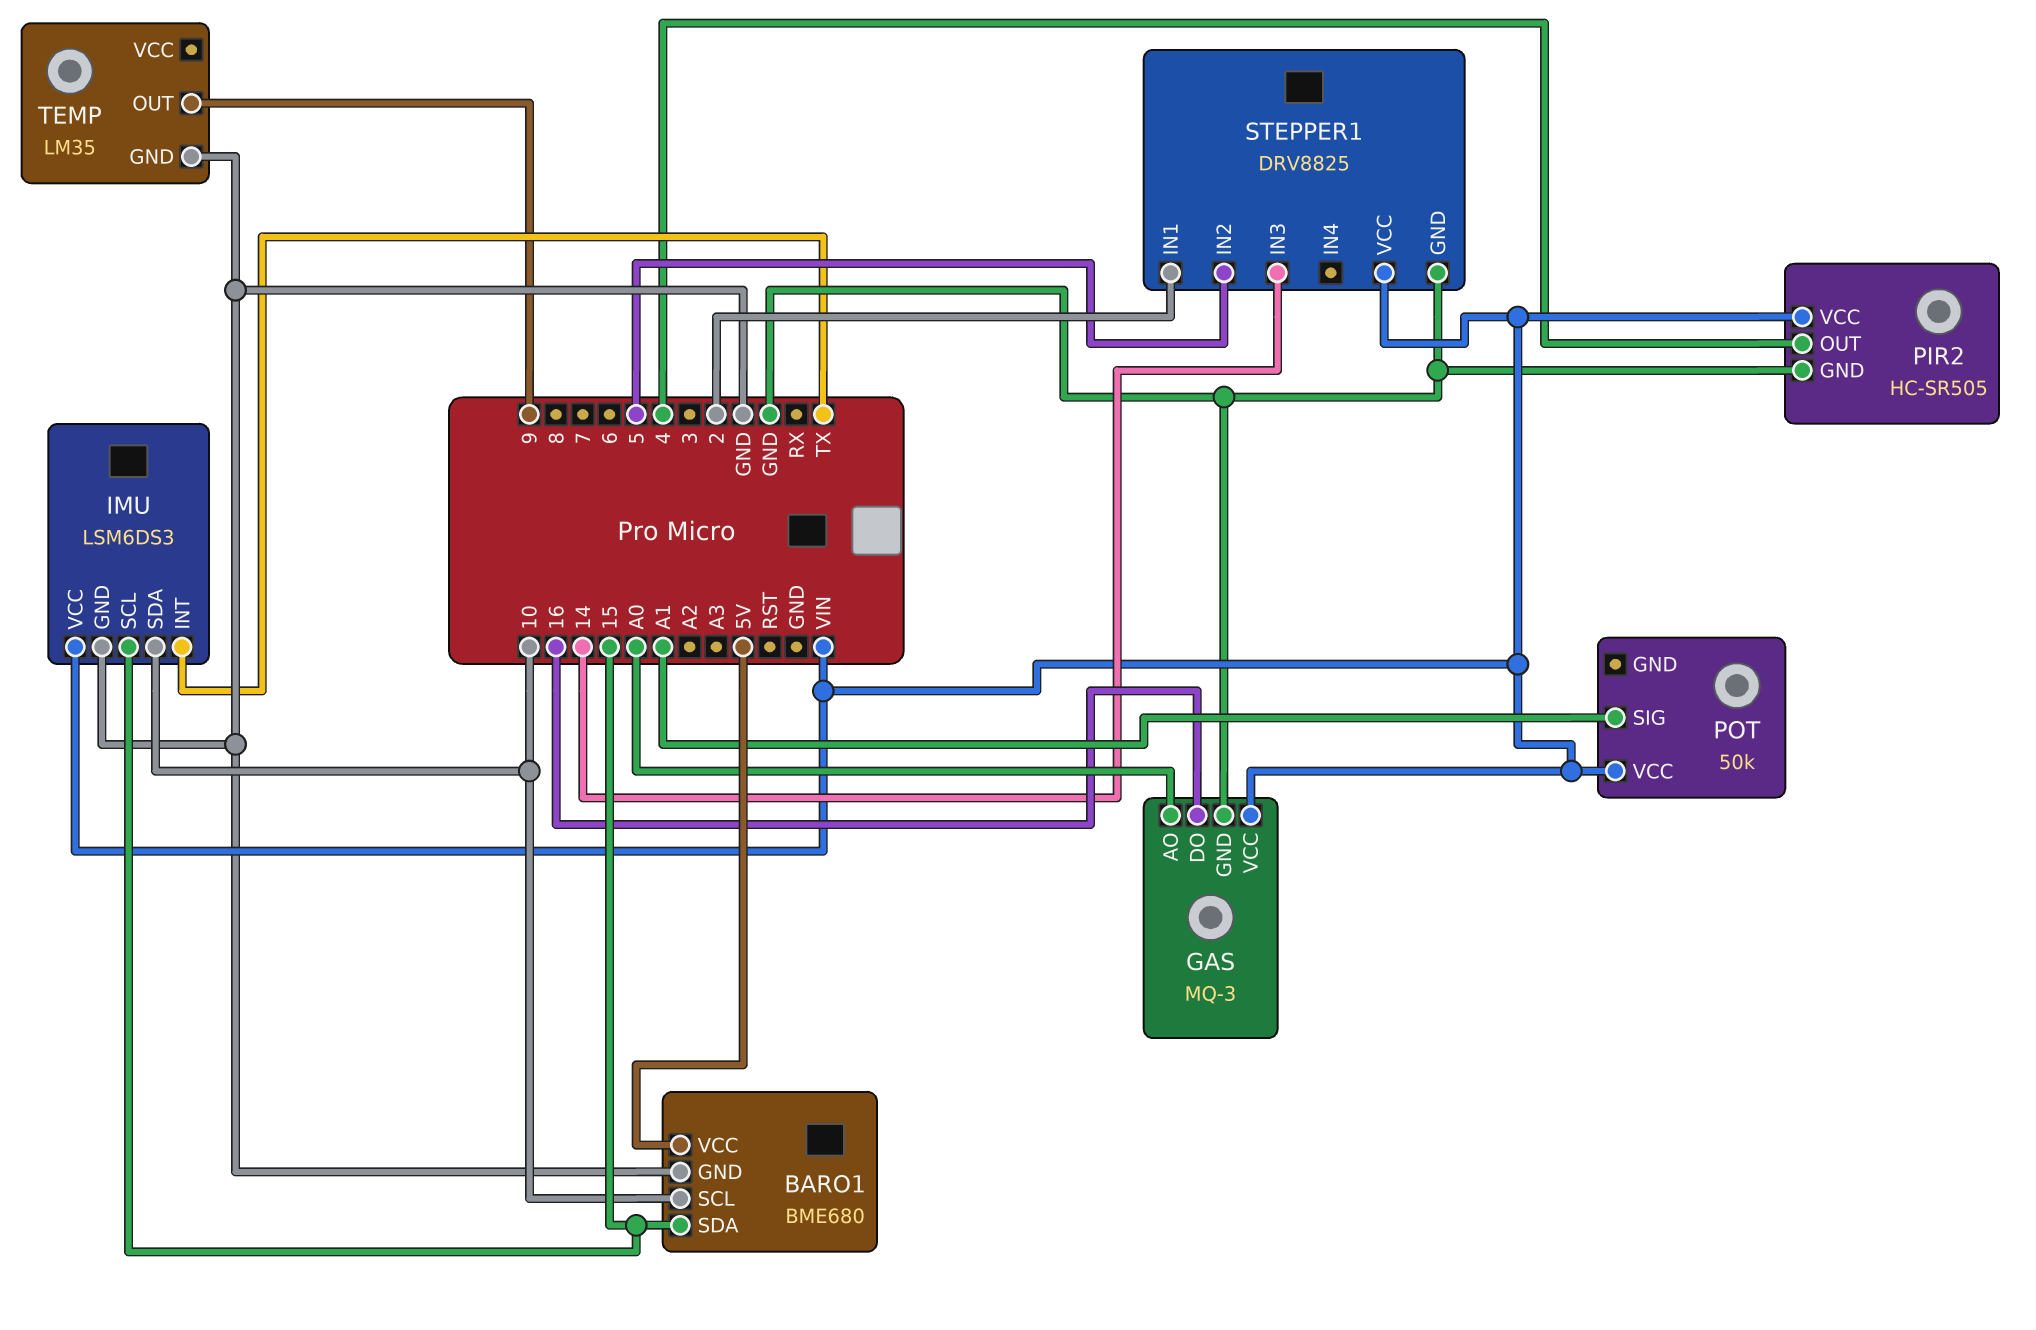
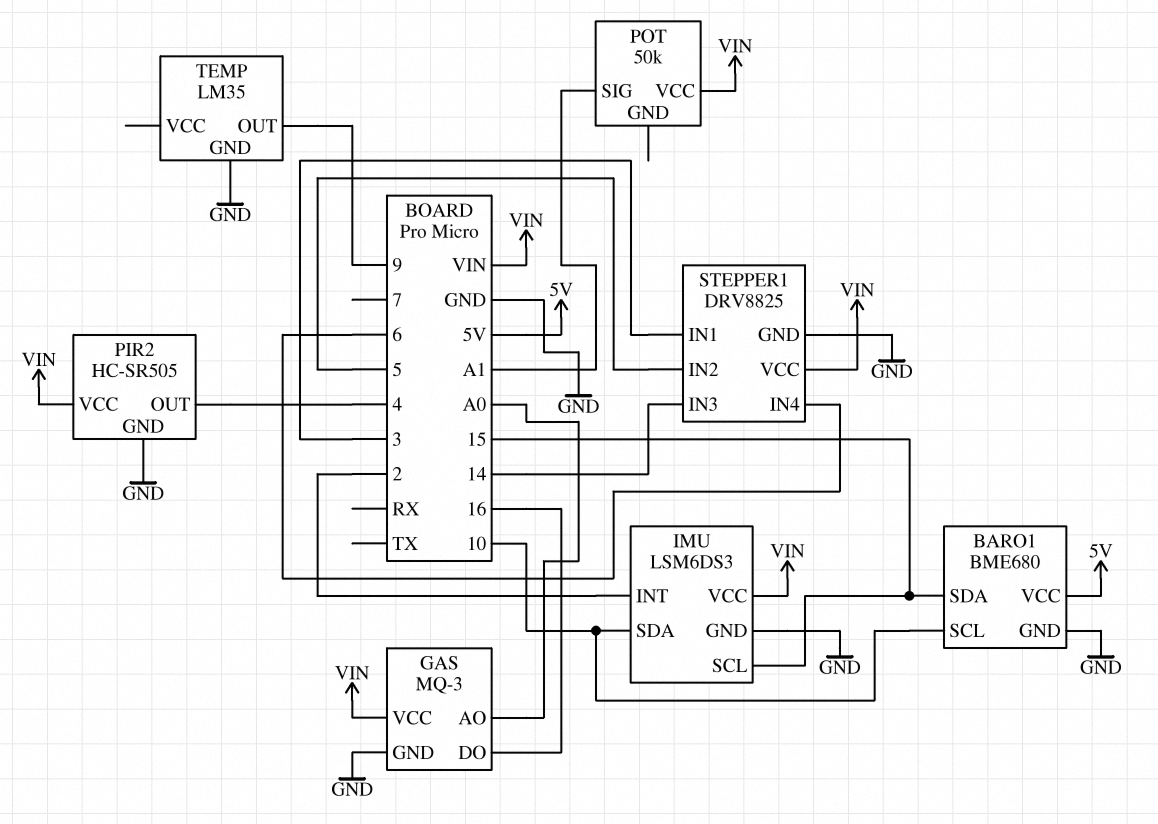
IMU pin INT: TX -> 2
STEPPER1 pin IN1: 2 -> 3
STEPPER1 pin IN4: none -> 6

